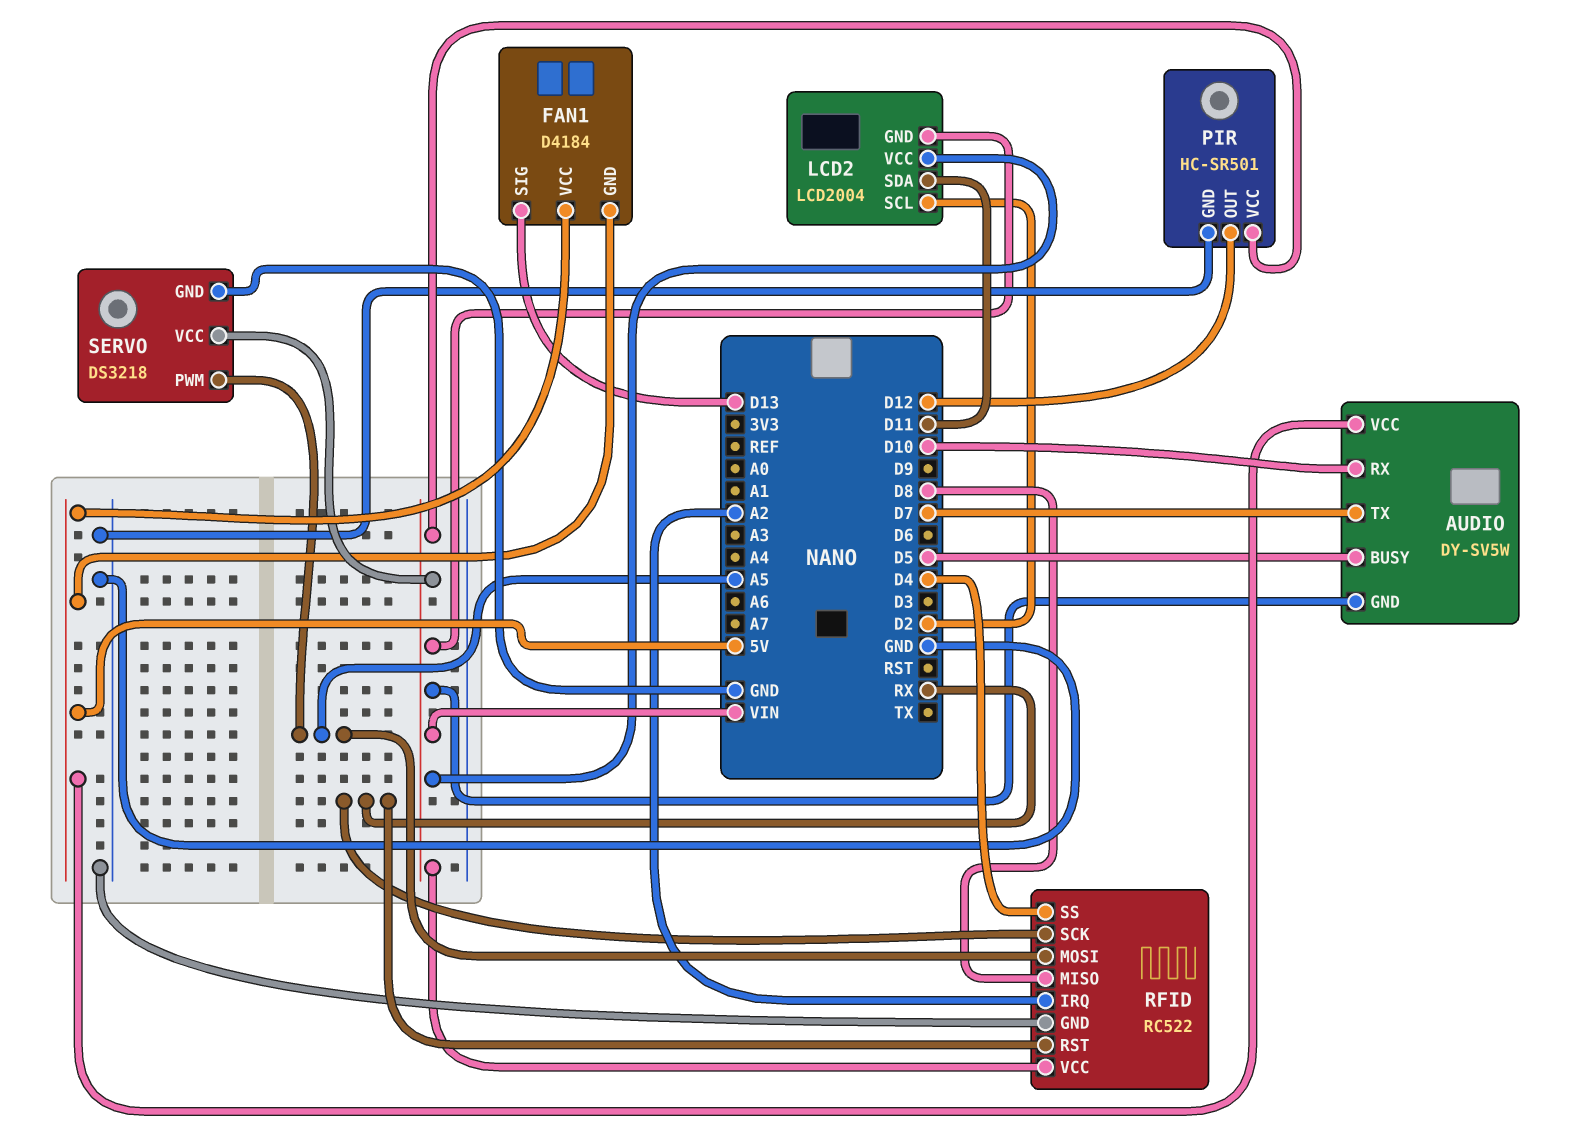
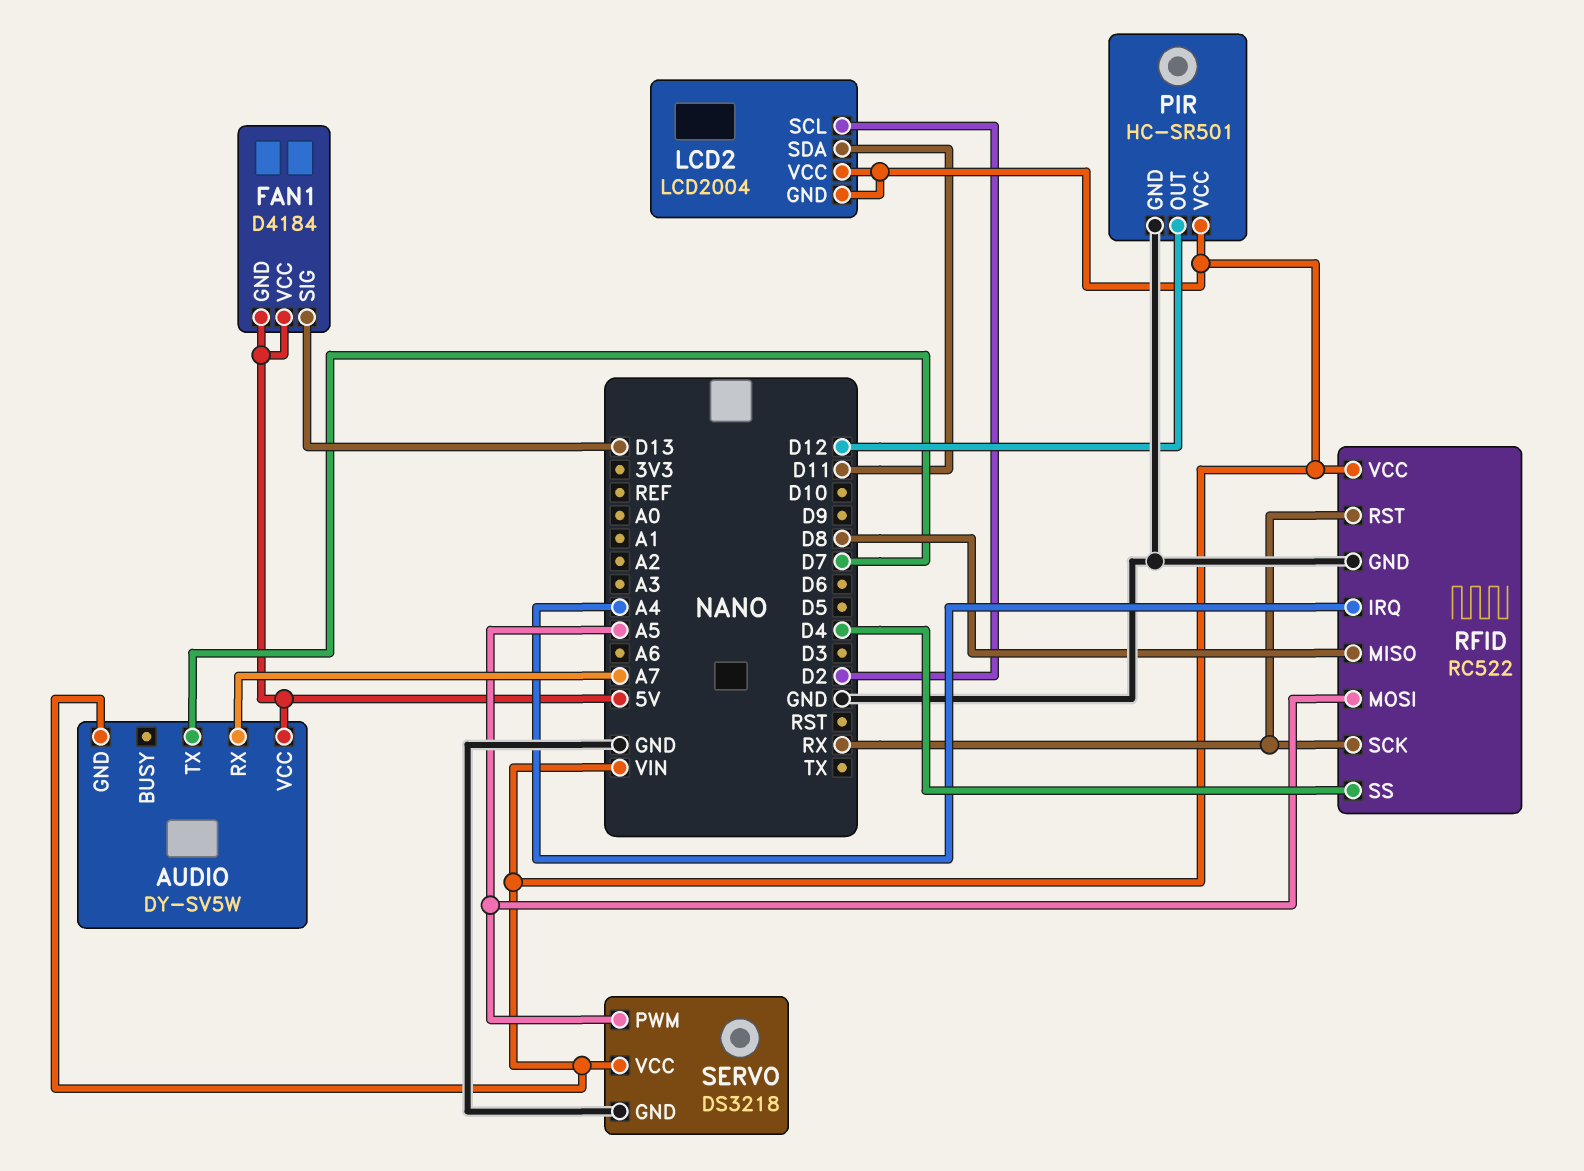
AUDIO pin BUSY: D5 -> none
AUDIO pin RX: D10 -> A7
RFID pin IRQ: A2 -> A4

